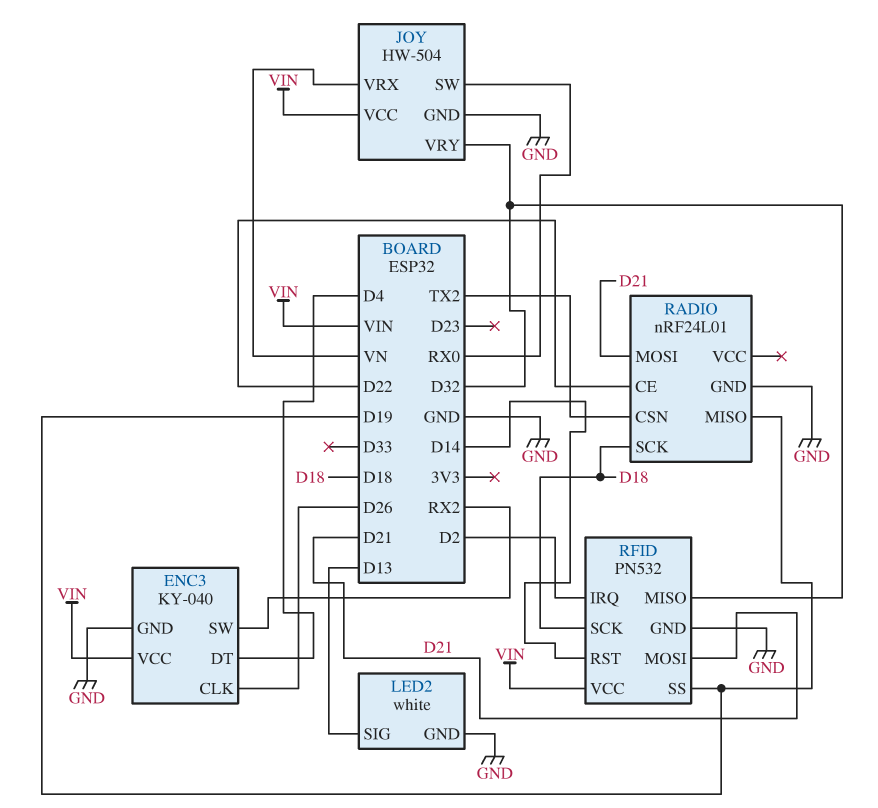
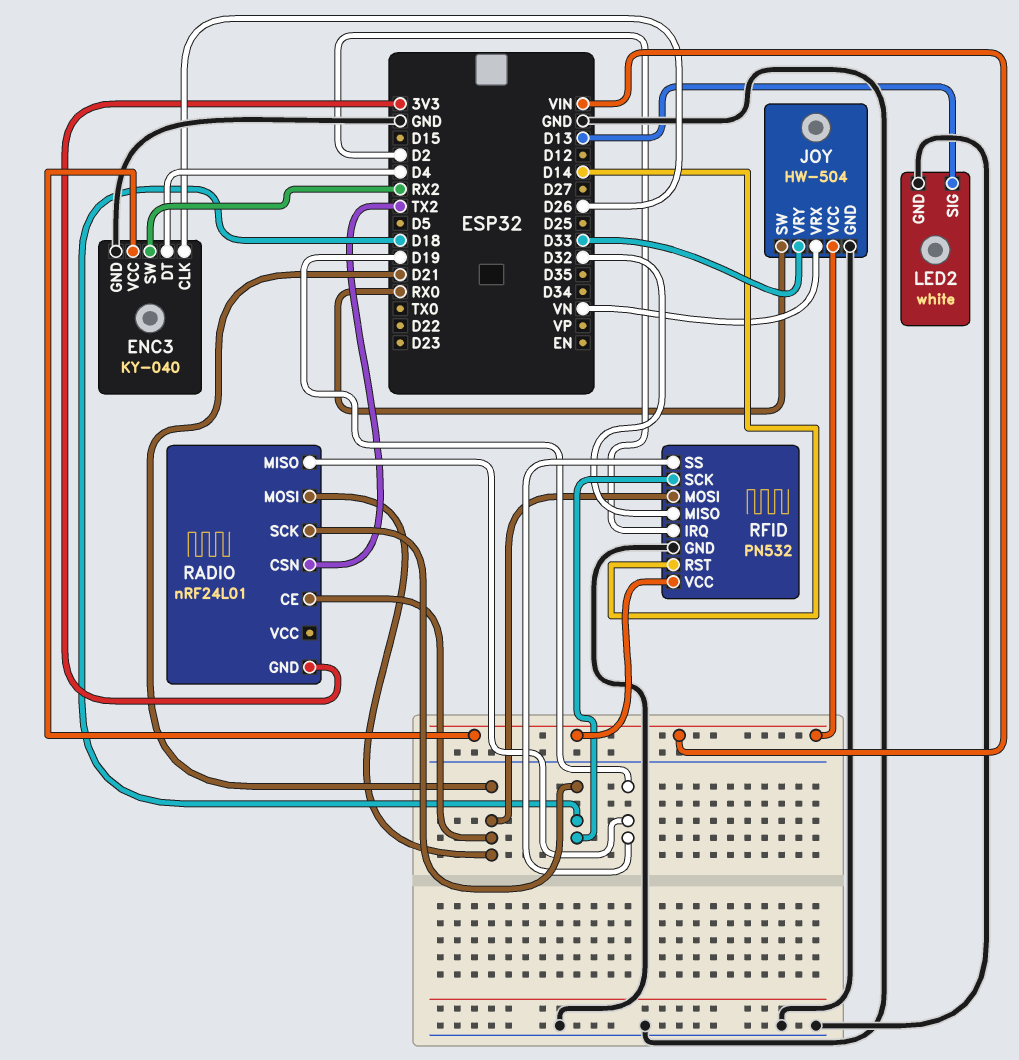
JOY pin VRY: D32 -> D33
RADIO pin CE: D22 -> D21
RADIO pin GND: GND -> 3V3

